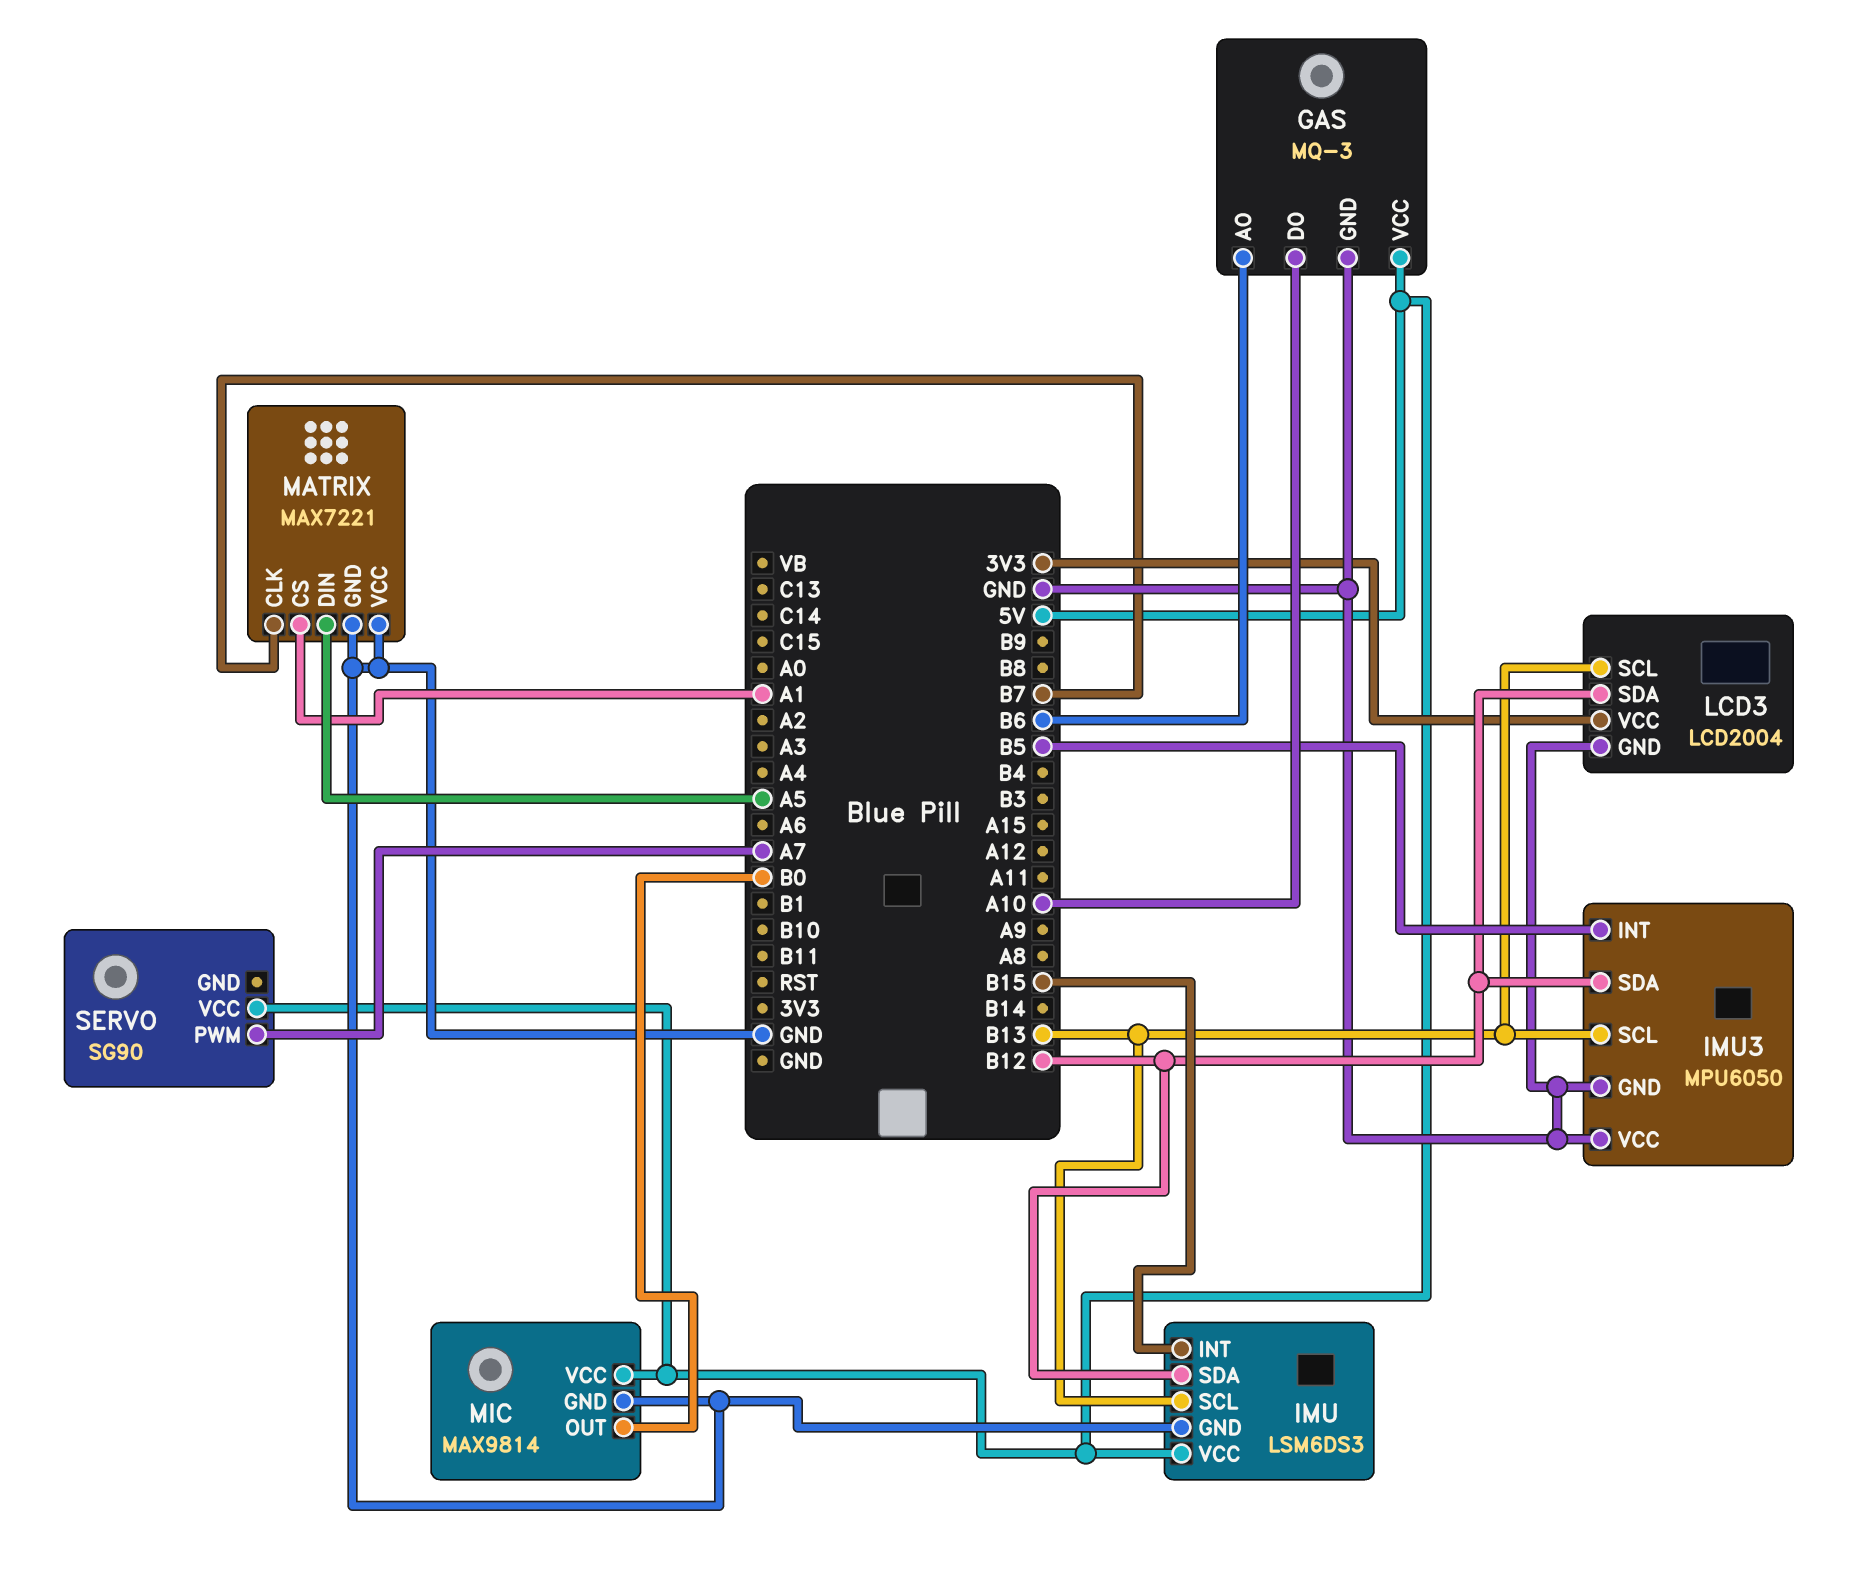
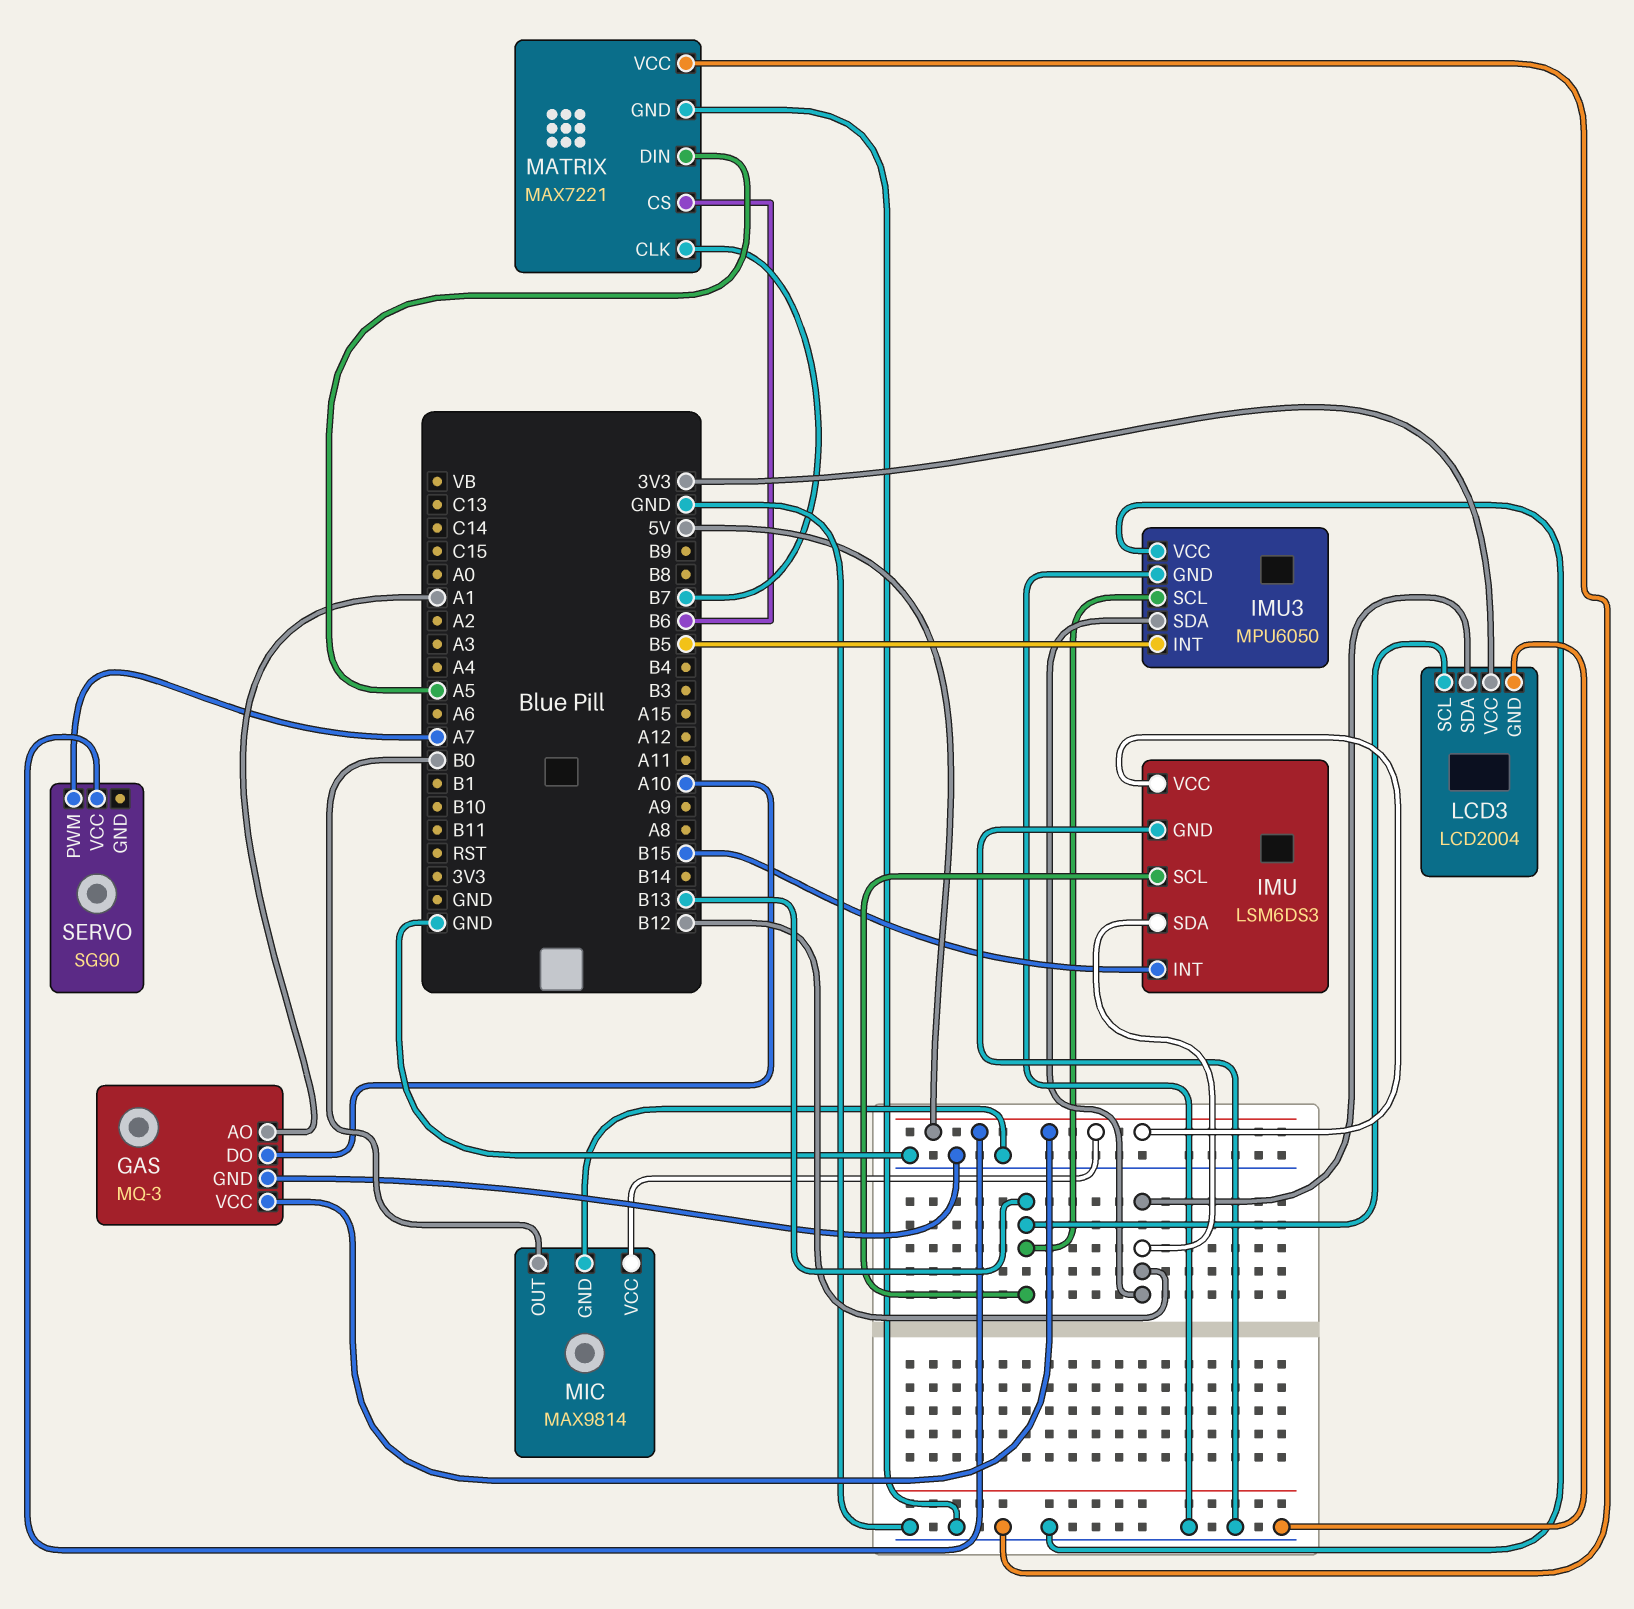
GAS pin AO: B6 -> A1
MATRIX pin CS: A1 -> B6

